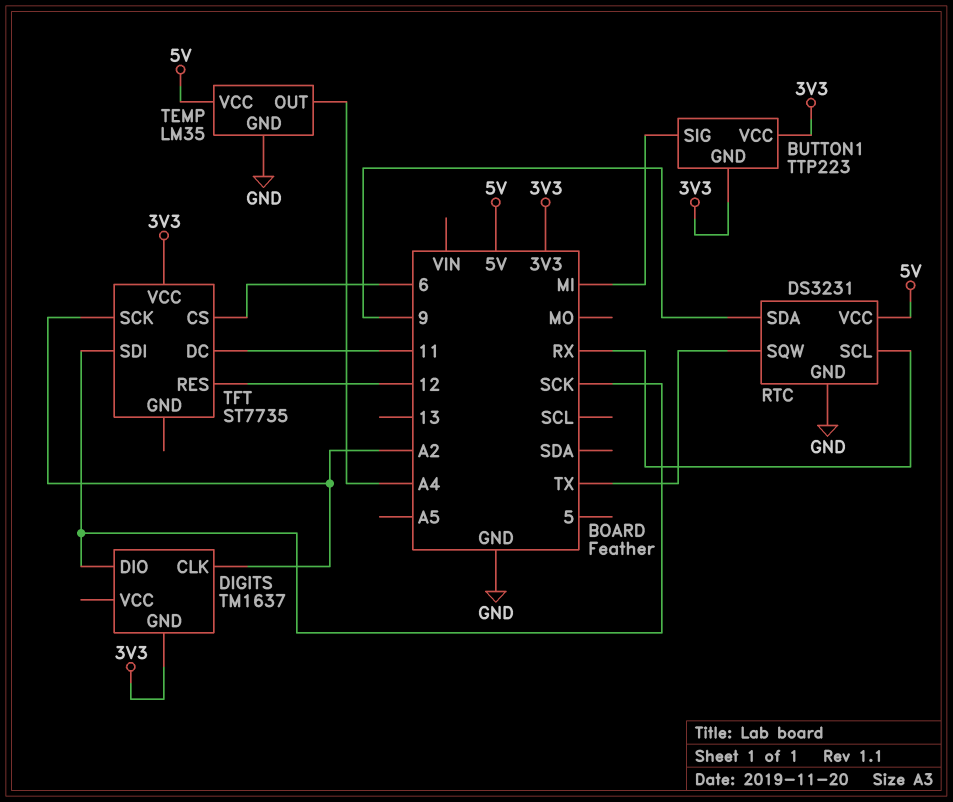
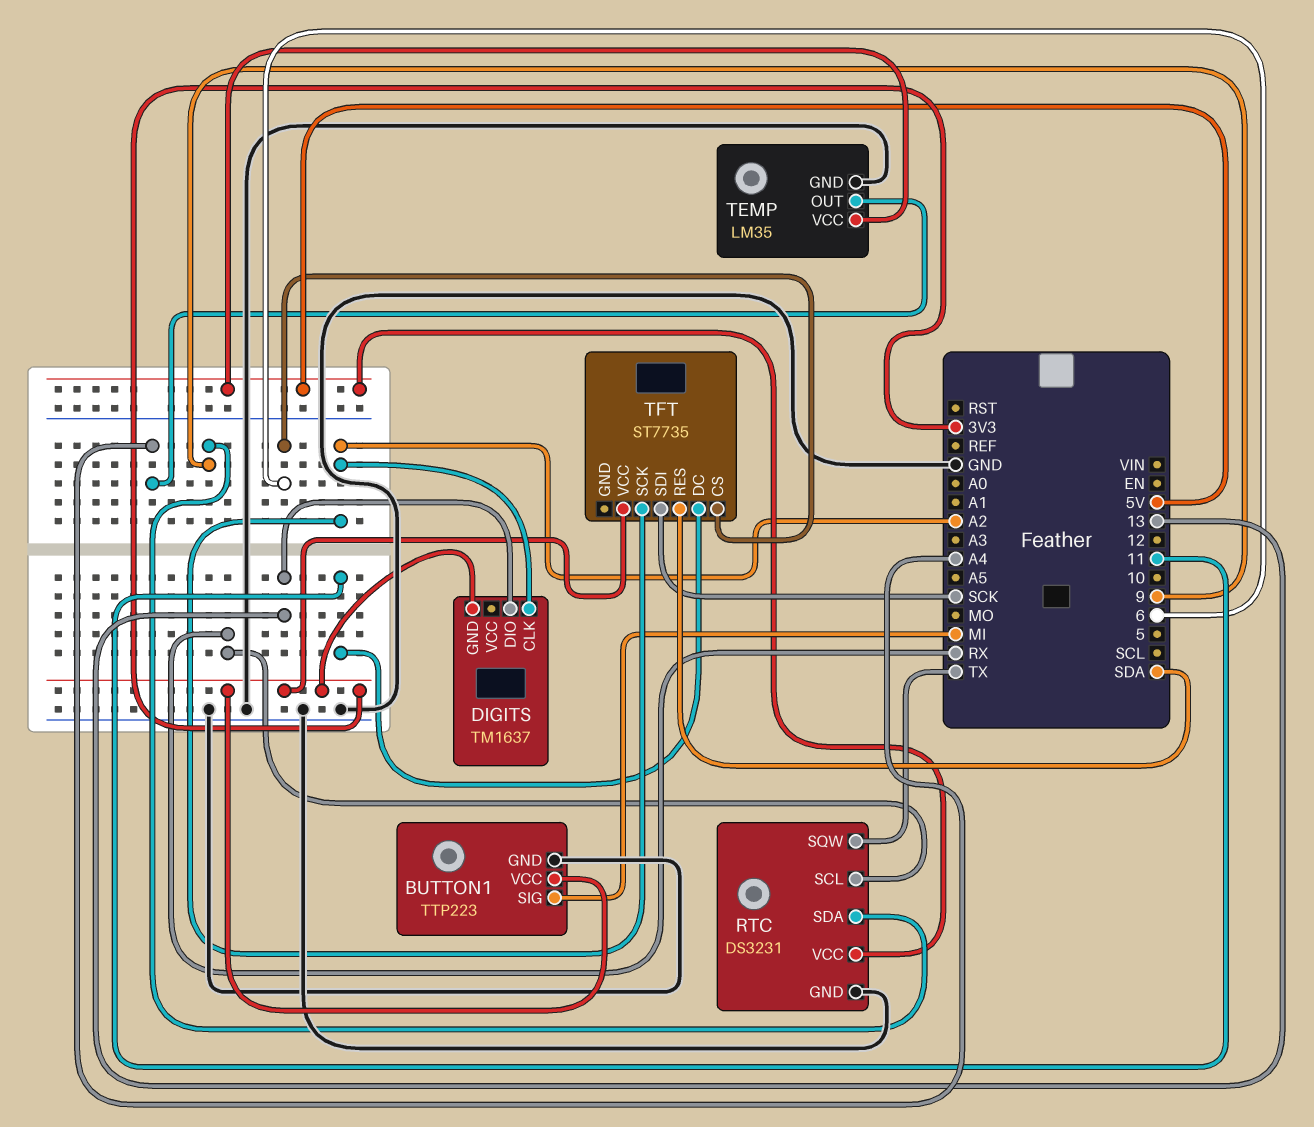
BUTTON1 pin GND: 3V3 -> GND
DIGITS pin DIO: SCK -> 13
TFT pin RES: 12 -> SDA

